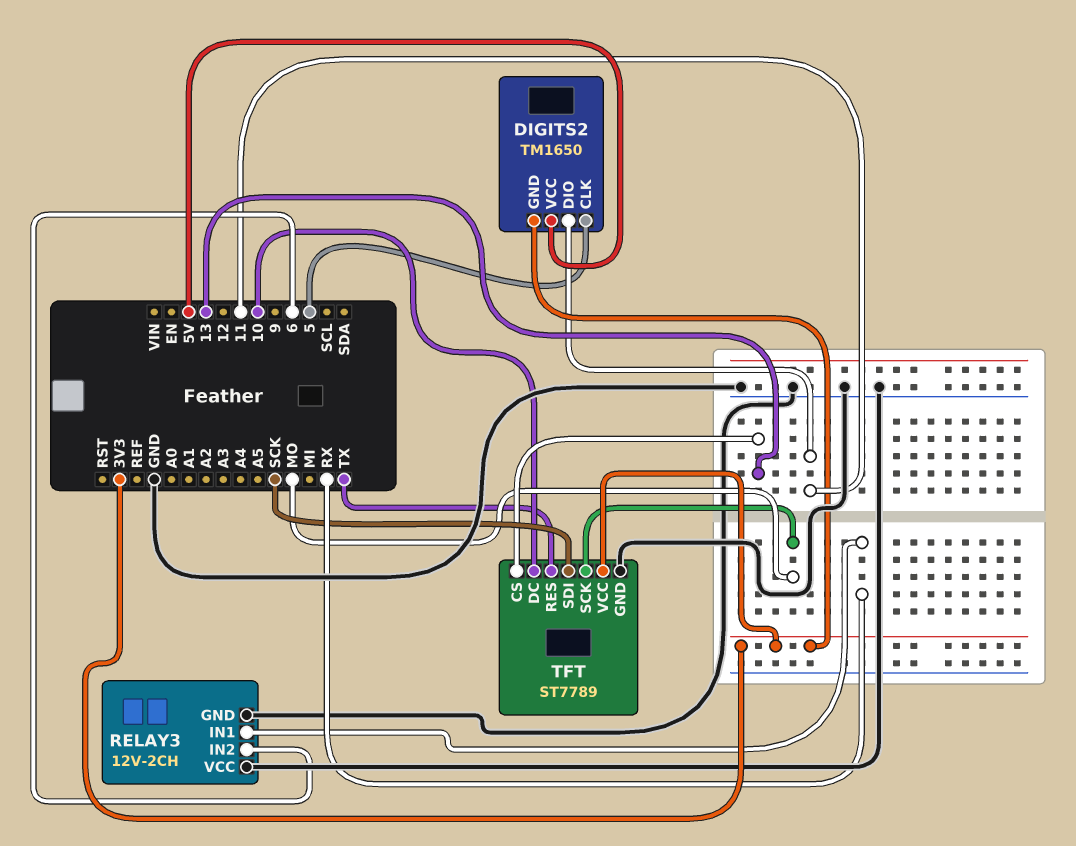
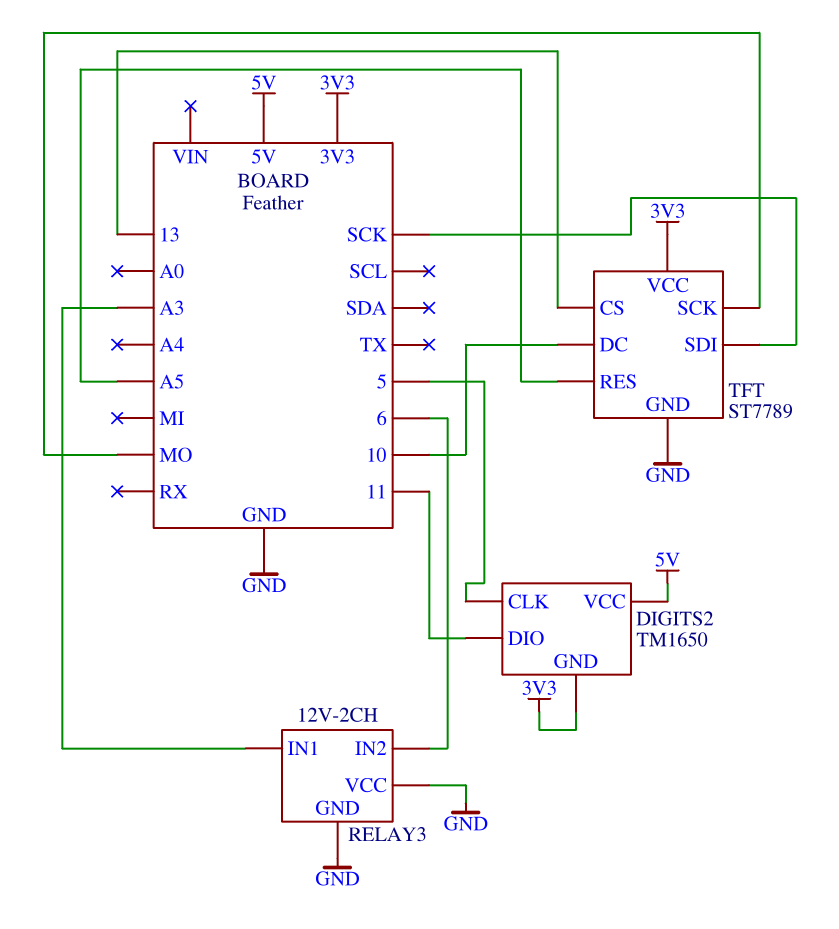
RELAY3 pin IN1: RX -> A3
TFT pin RES: TX -> A5

